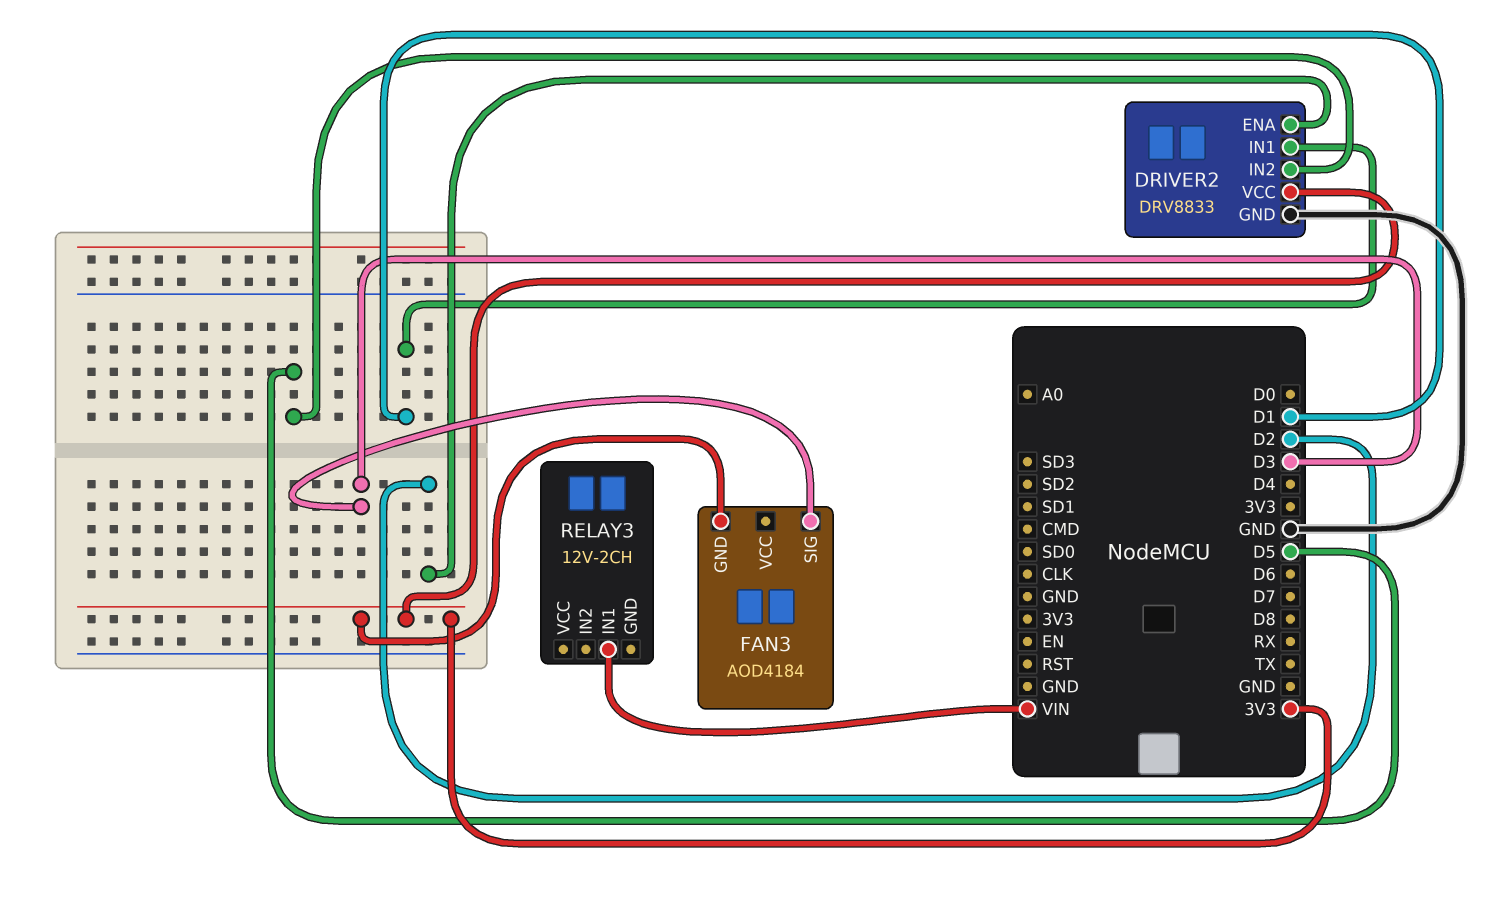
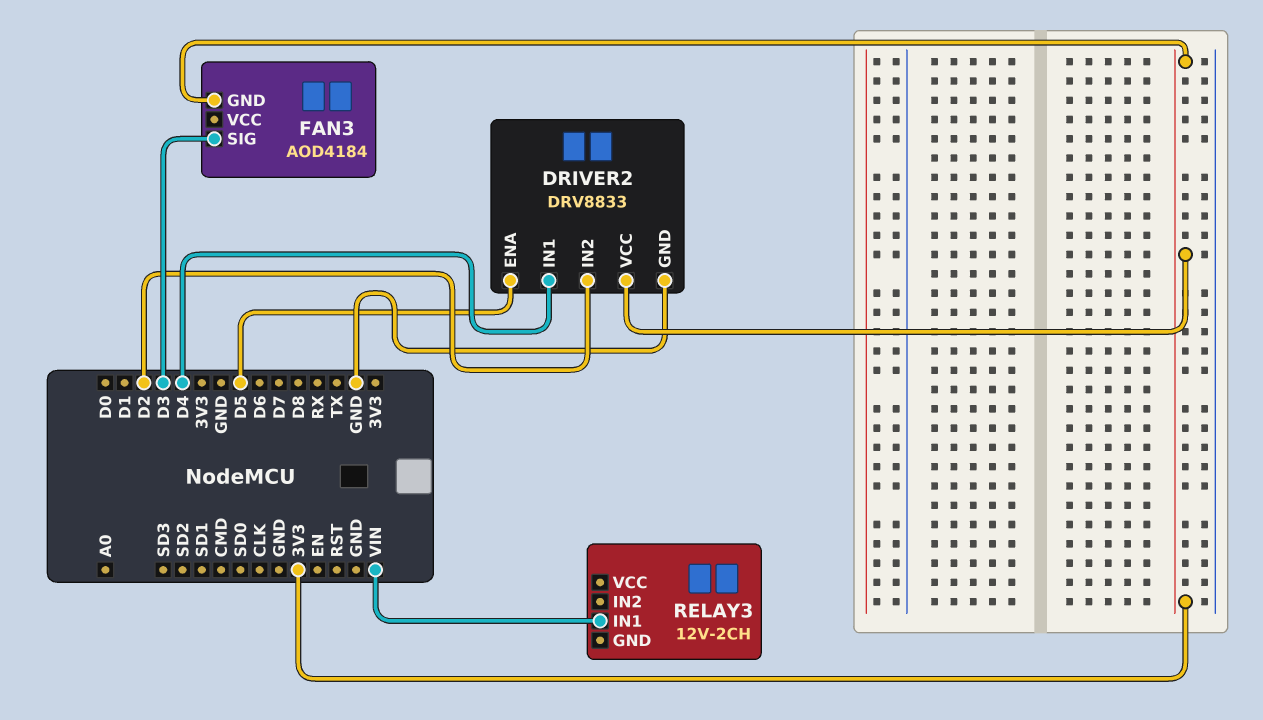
DRIVER2 pin ENA: D2 -> D5
DRIVER2 pin IN1: D1 -> D4
DRIVER2 pin IN2: D5 -> D2

